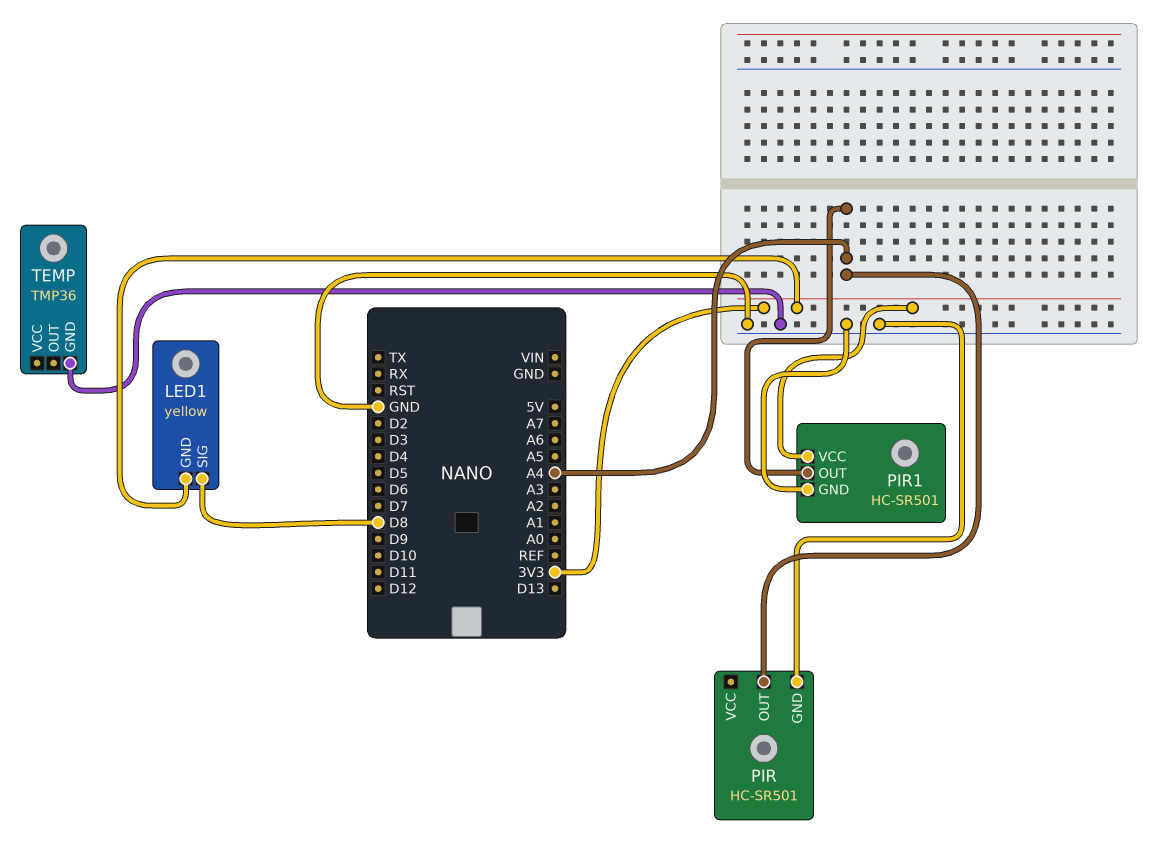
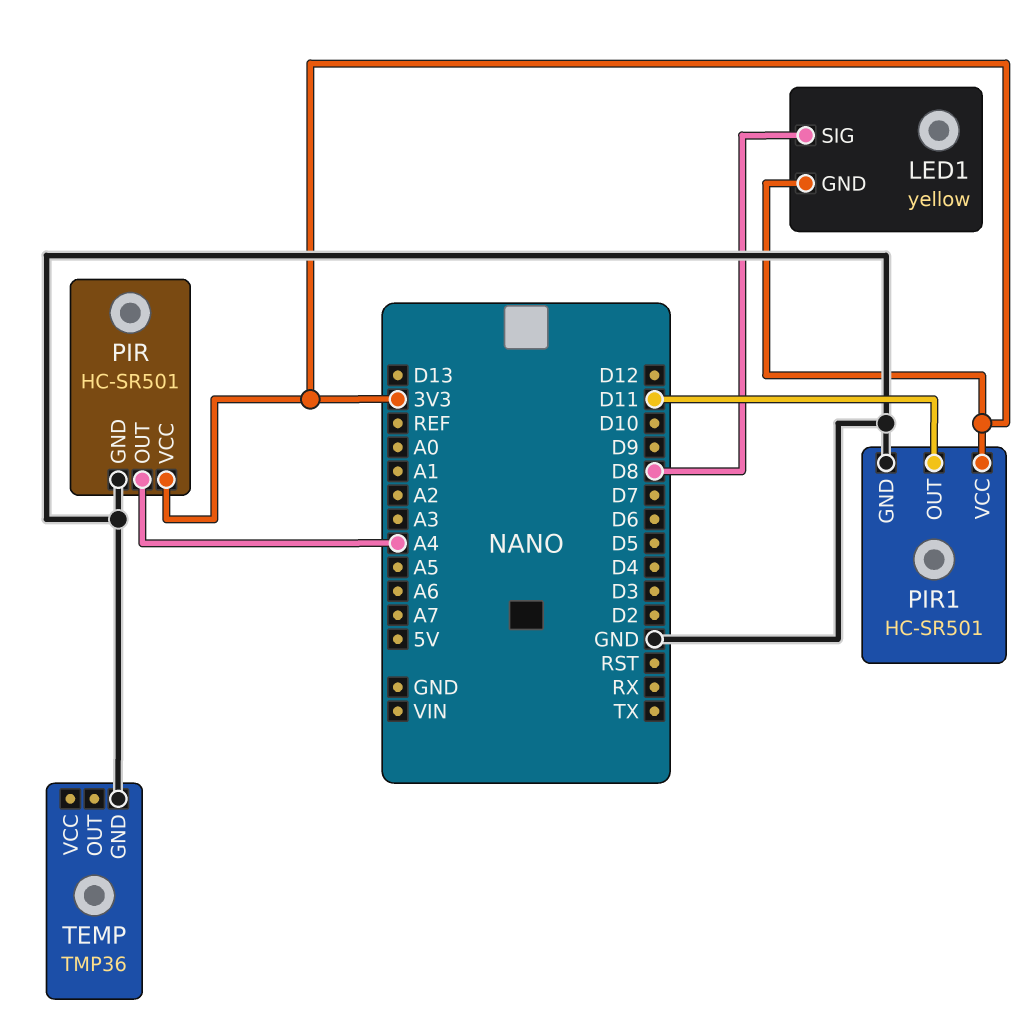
PIR pin VCC: none -> 3V3
PIR1 pin OUT: A4 -> D11

